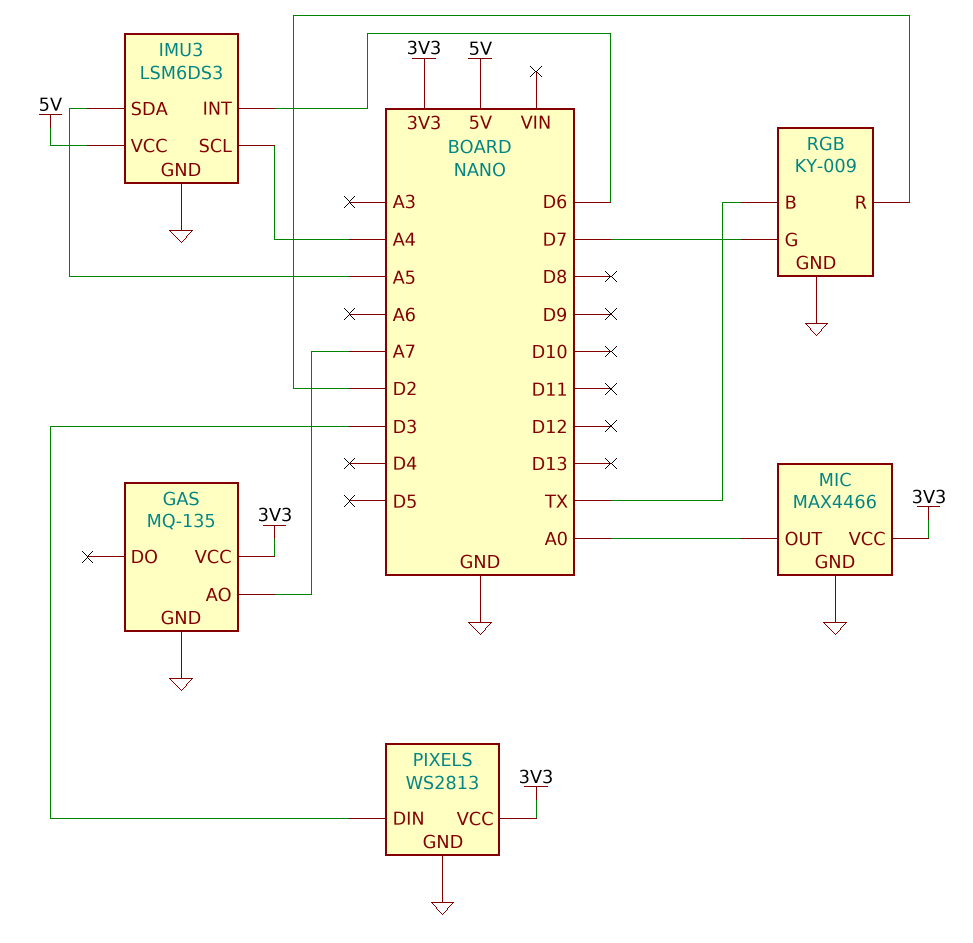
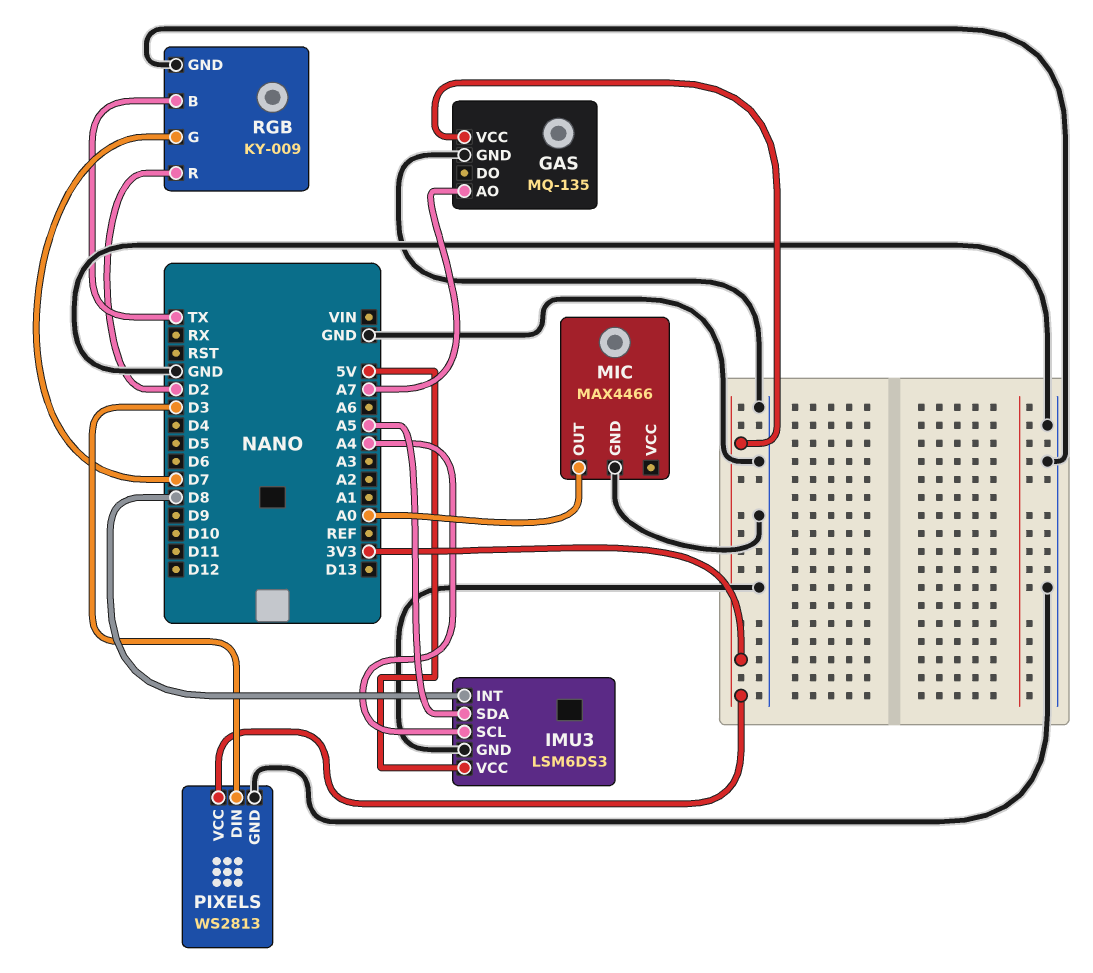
IMU3 pin INT: D6 -> D8
MIC pin VCC: 3V3 -> none

